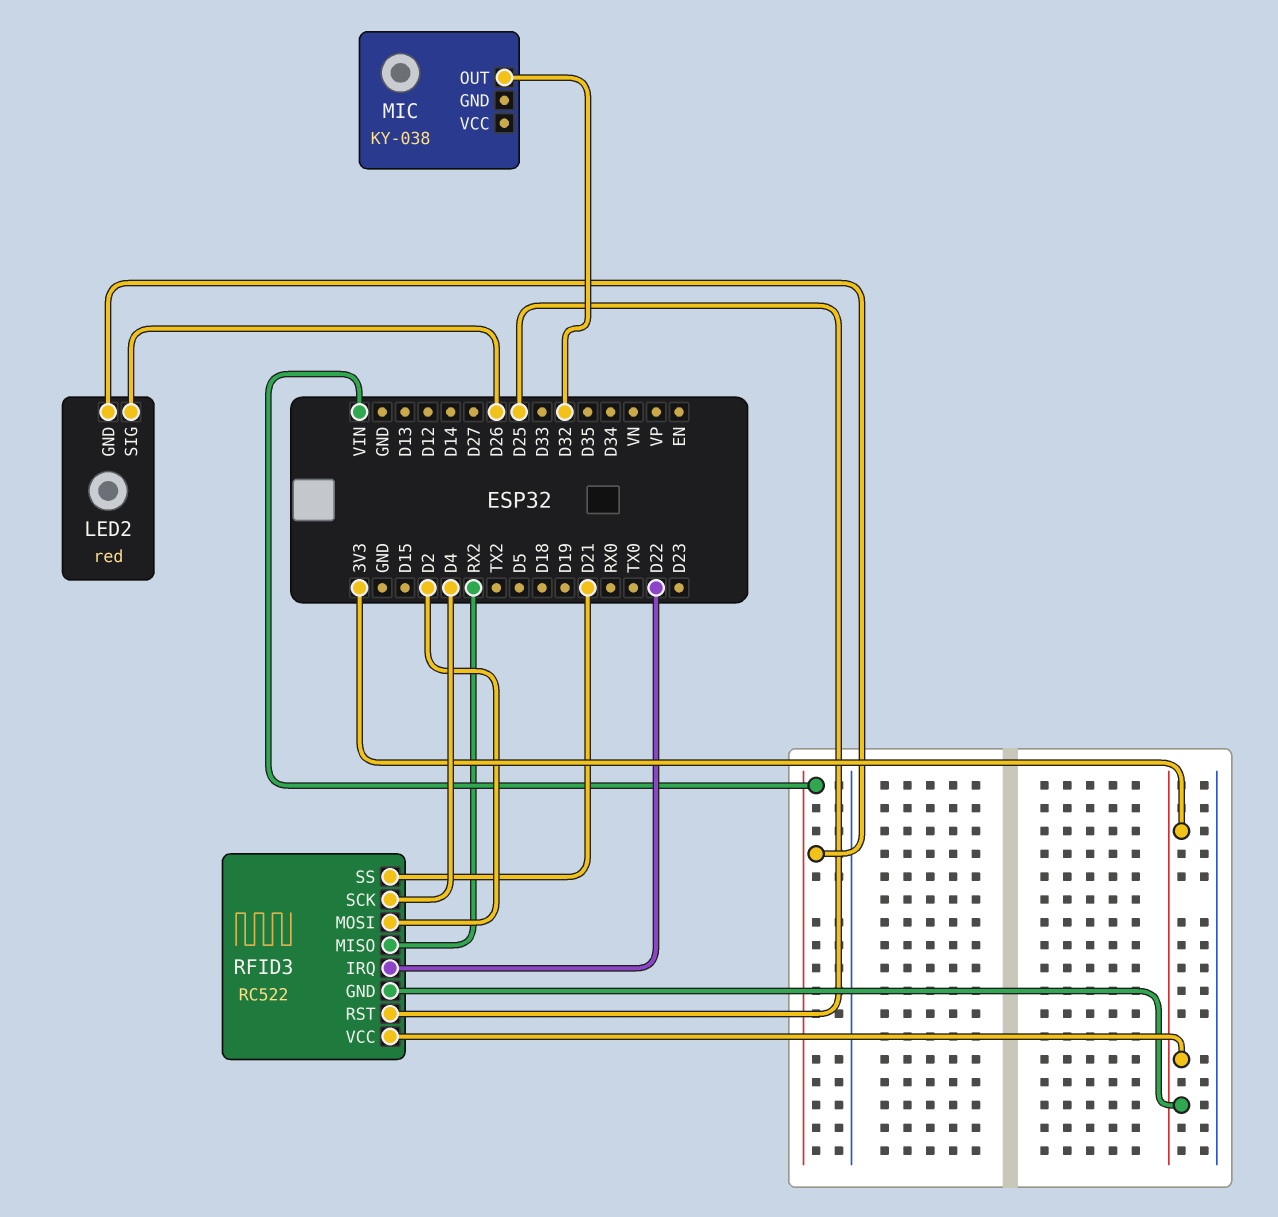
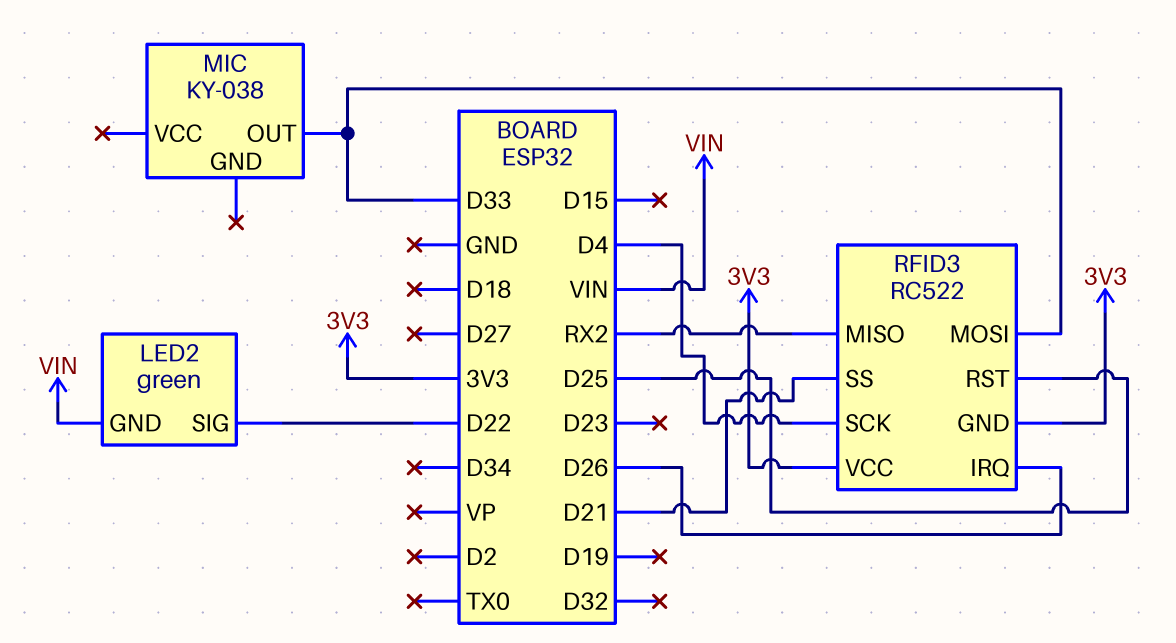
LED2: red -> green
LED2 pin SIG: D26 -> D22
MIC pin OUT: D32 -> D33
RFID3 pin IRQ: D22 -> D26
RFID3 pin MOSI: D2 -> D33

